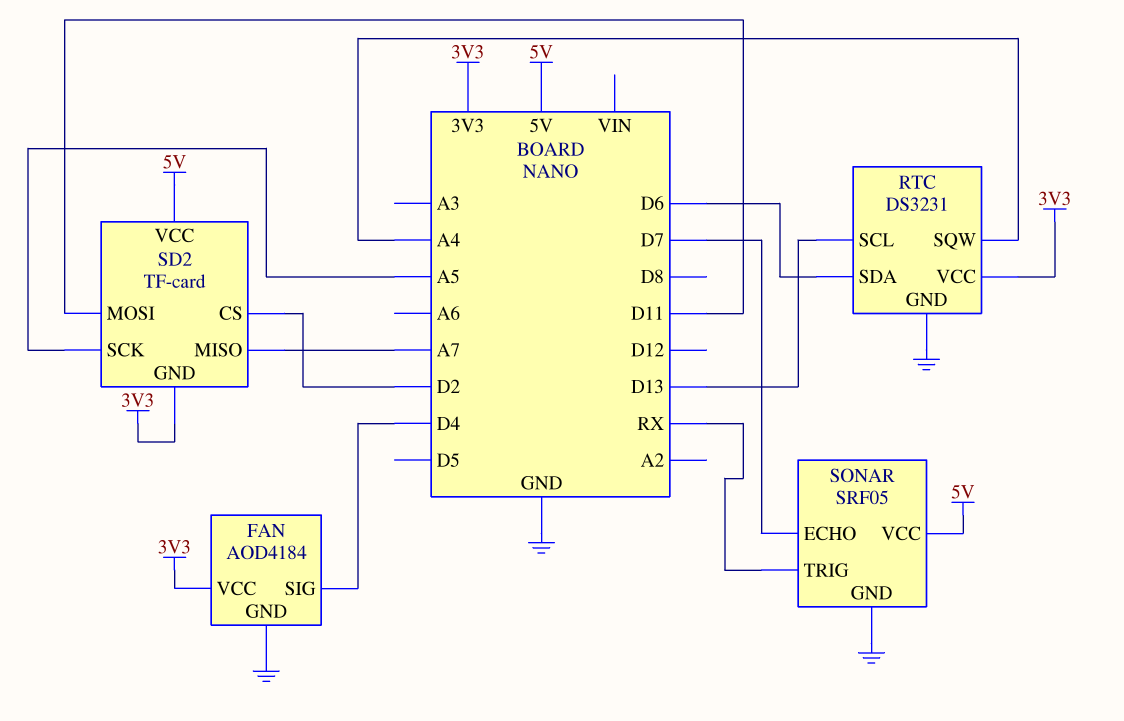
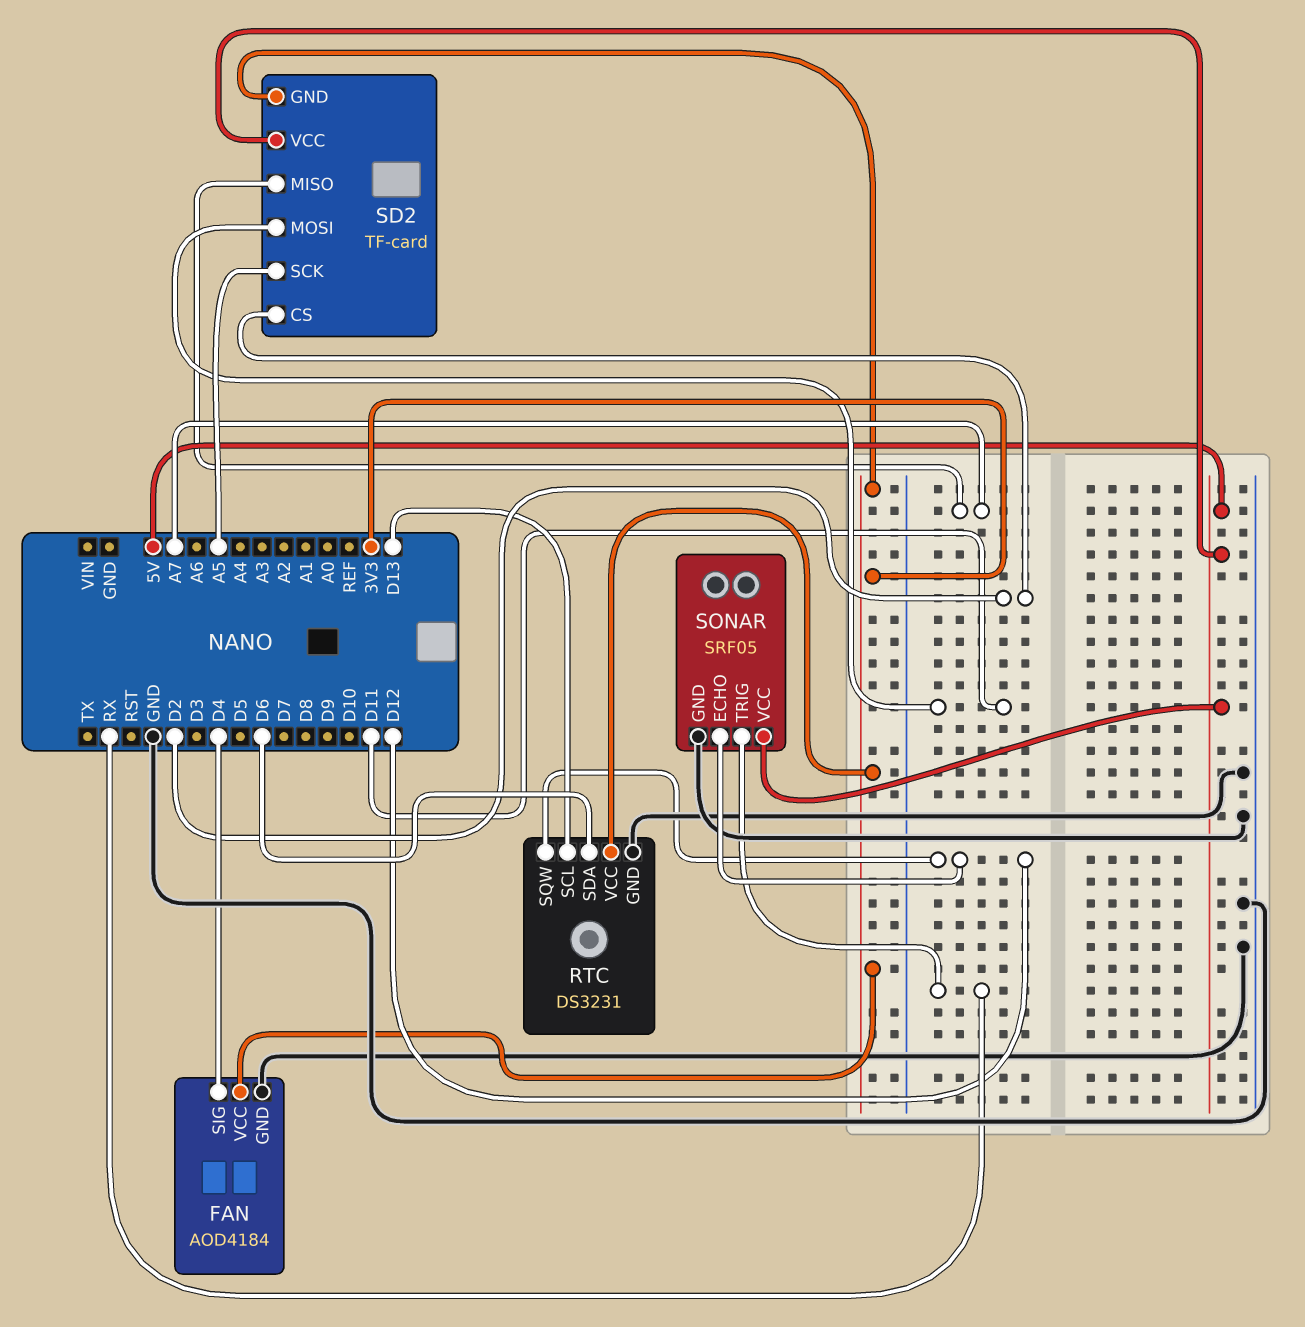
RTC pin SQW: A4 -> D12
SONAR pin ECHO: D7 -> D12

